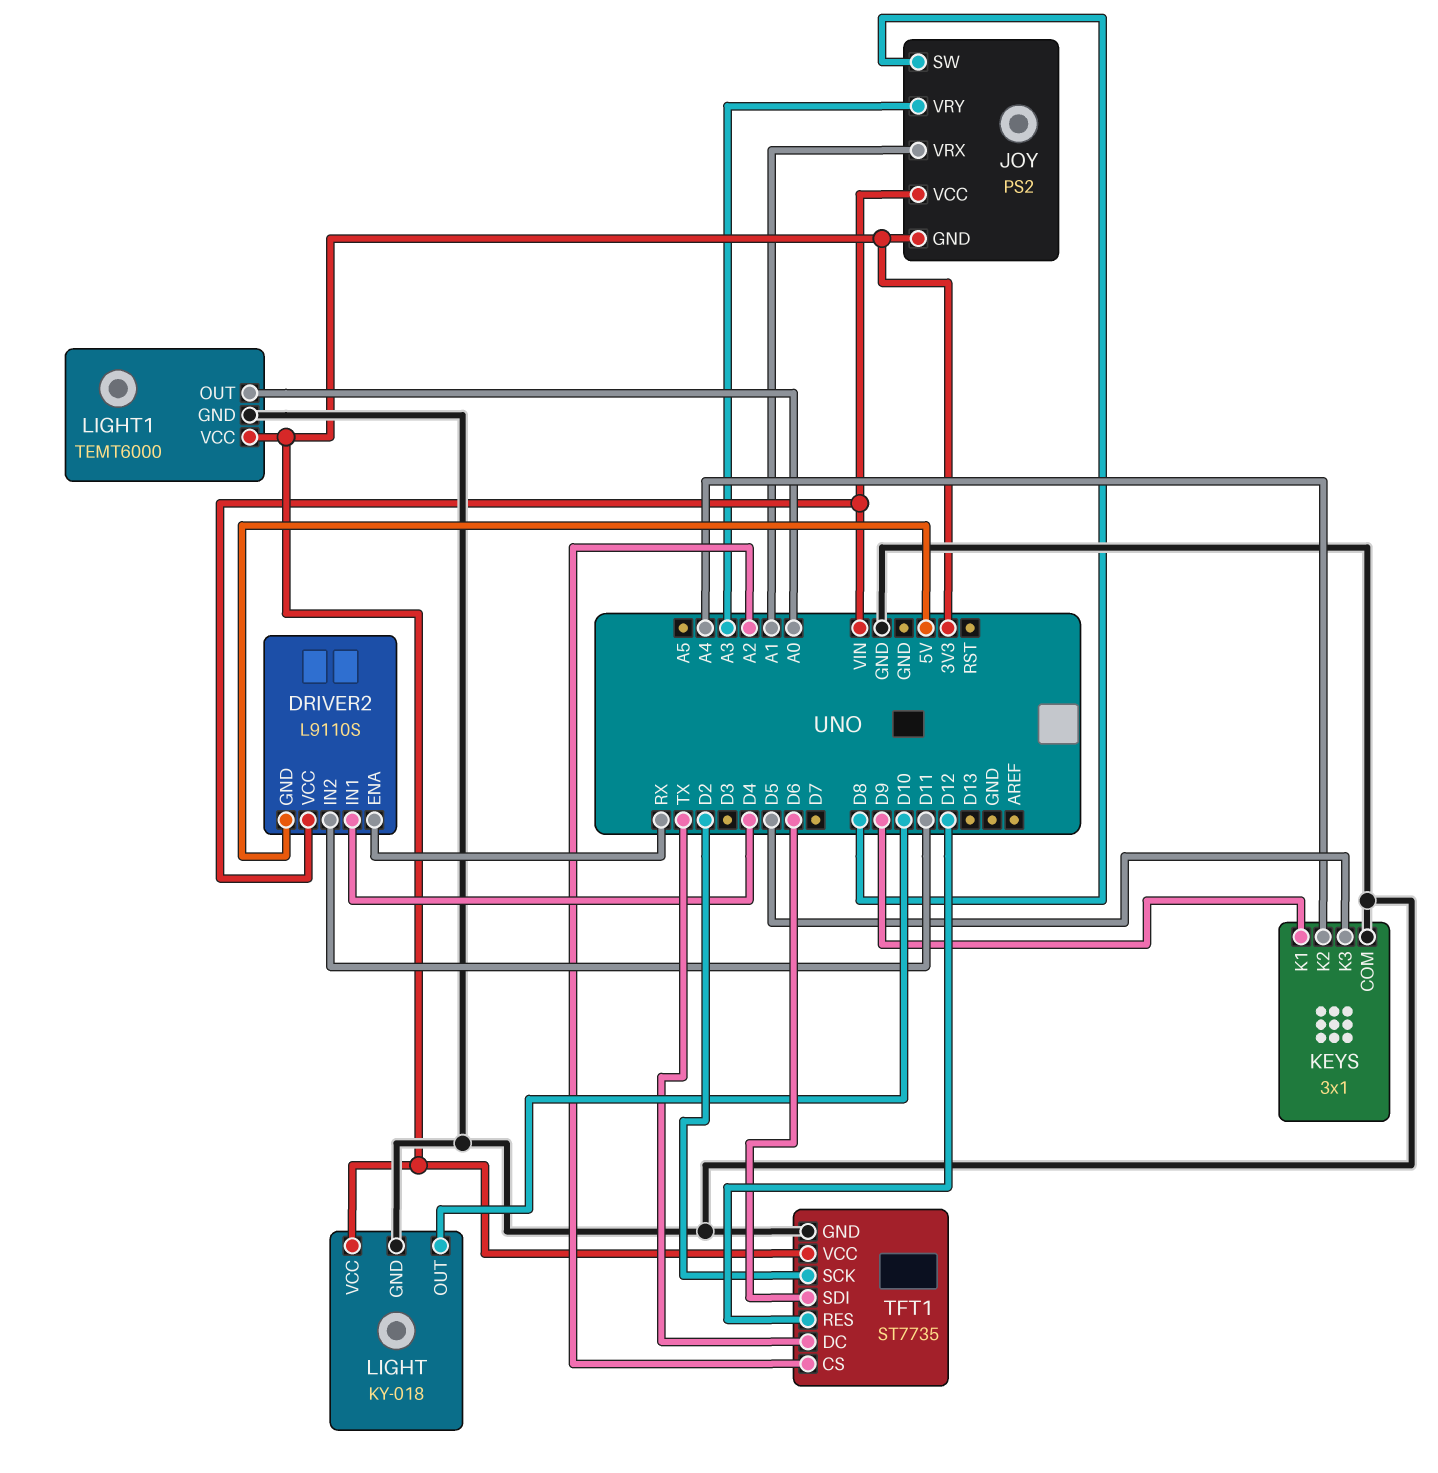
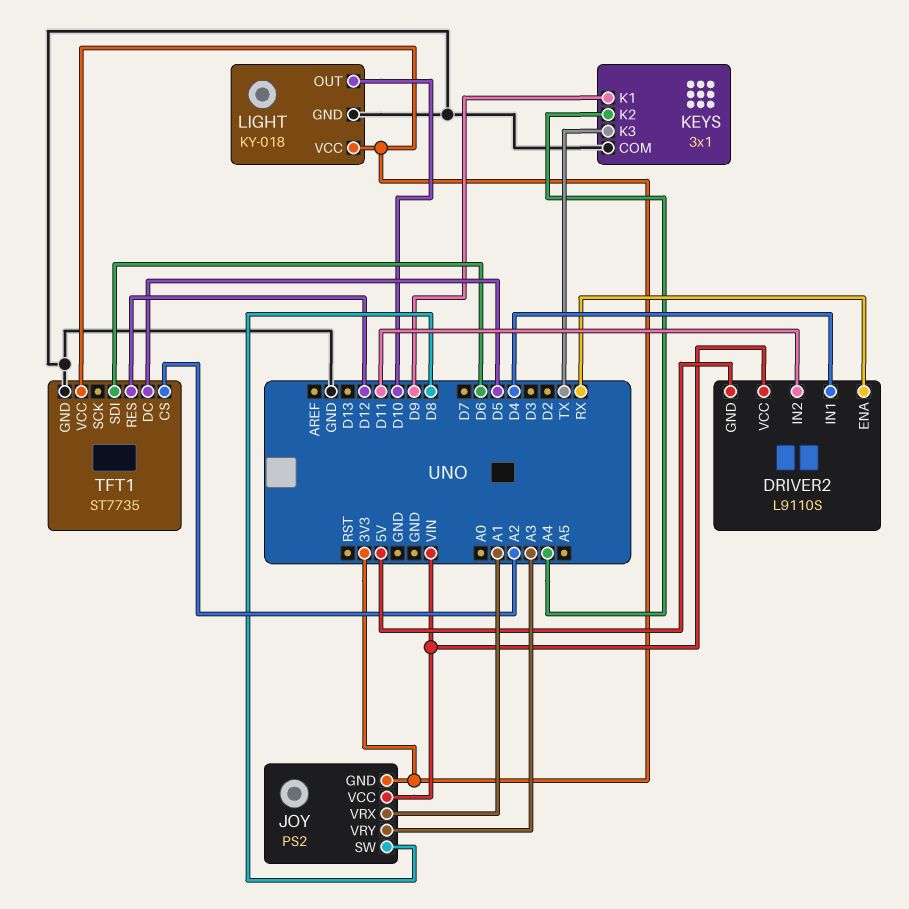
KEYS pin K3: D5 -> TX
LIGHT1: TEMT6000 -> none
LIGHT1 pin GND: GND -> none
LIGHT1 pin OUT: A0 -> none
LIGHT1 pin VCC: 3V3 -> none
TFT1 pin DC: TX -> D5
TFT1 pin SCK: D2 -> none

